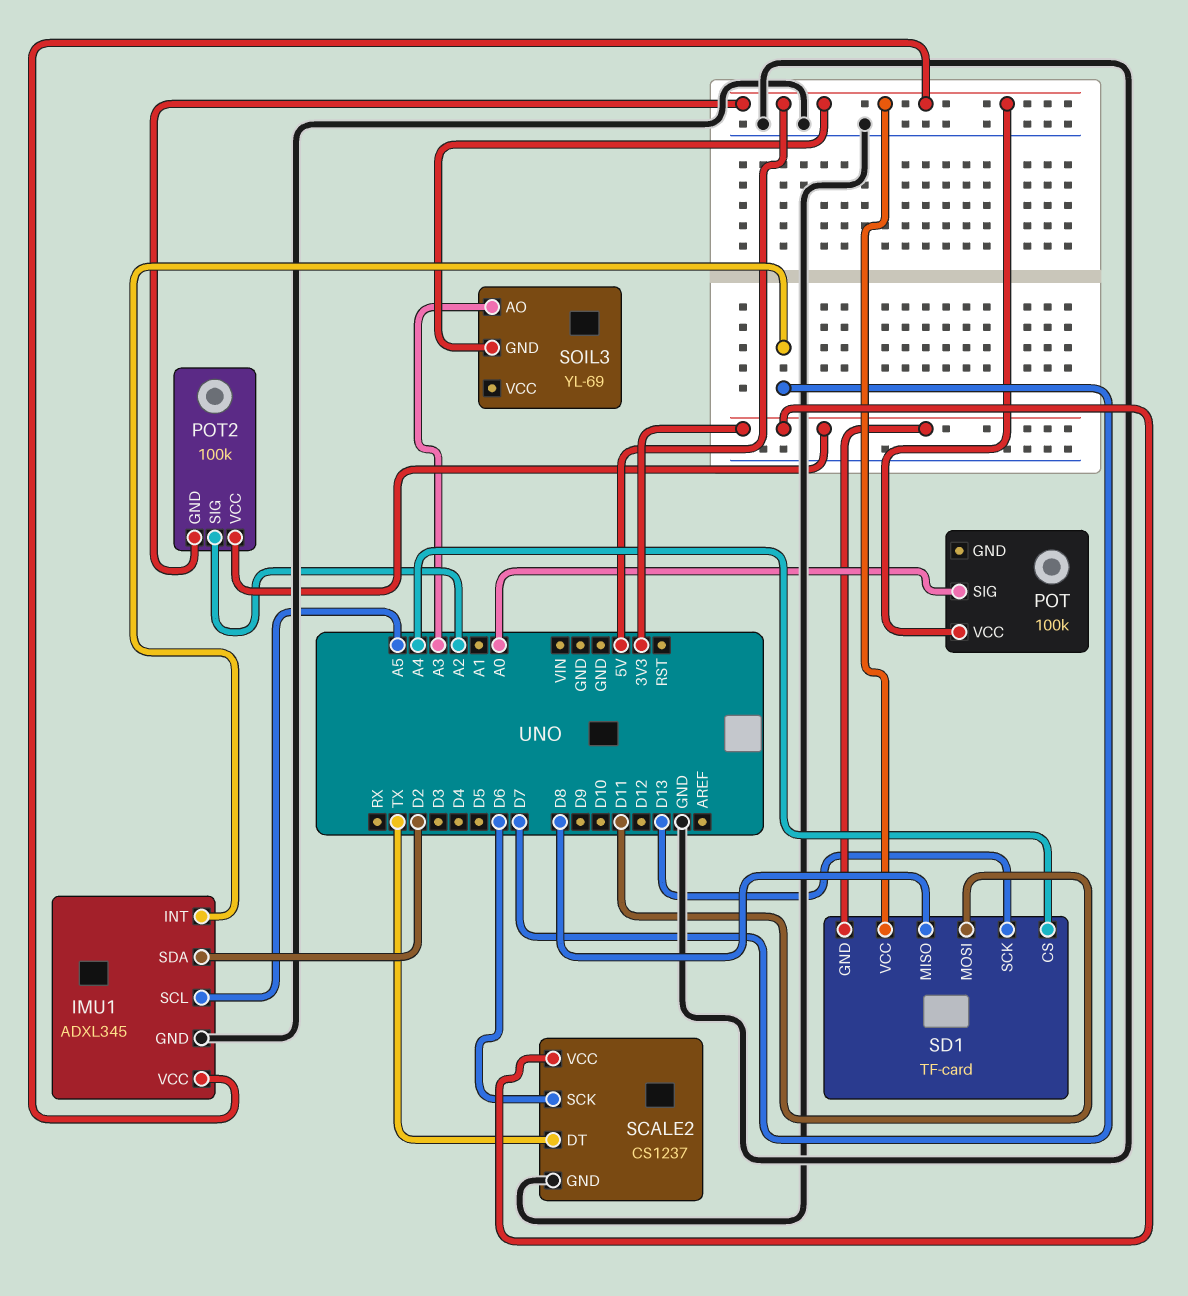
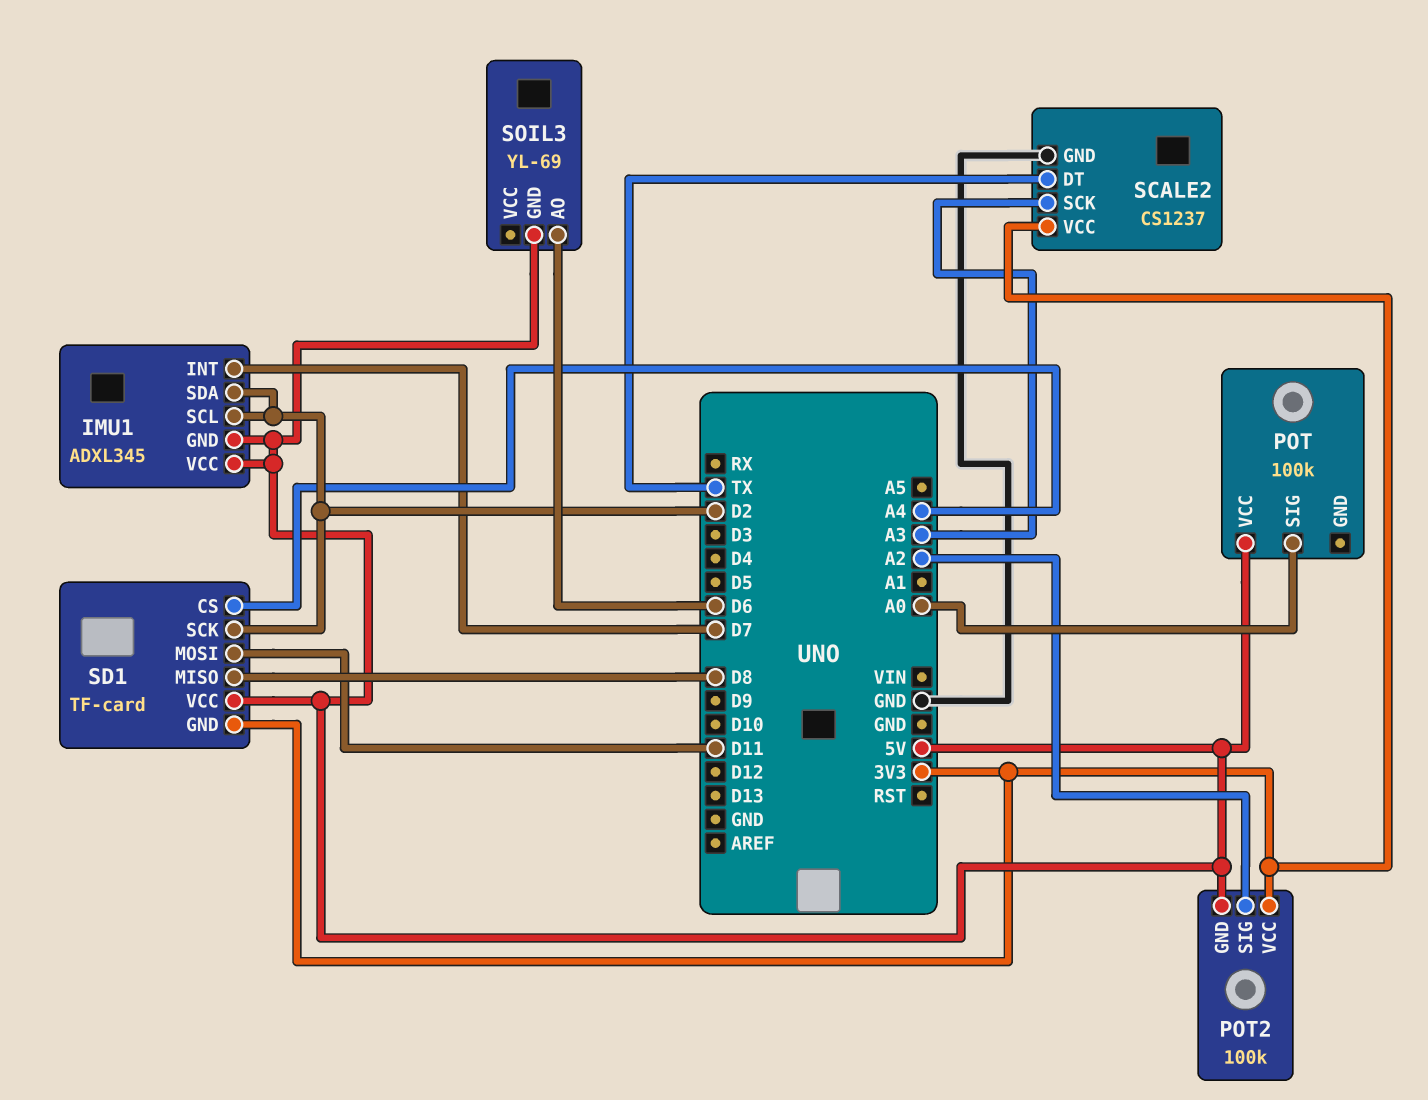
IMU1 pin GND: GND -> 5V
IMU1 pin SCL: A5 -> D2
SCALE2 pin SCK: D6 -> A3
SD1 pin SCK: D13 -> D2
SOIL3 pin AO: A3 -> D6

